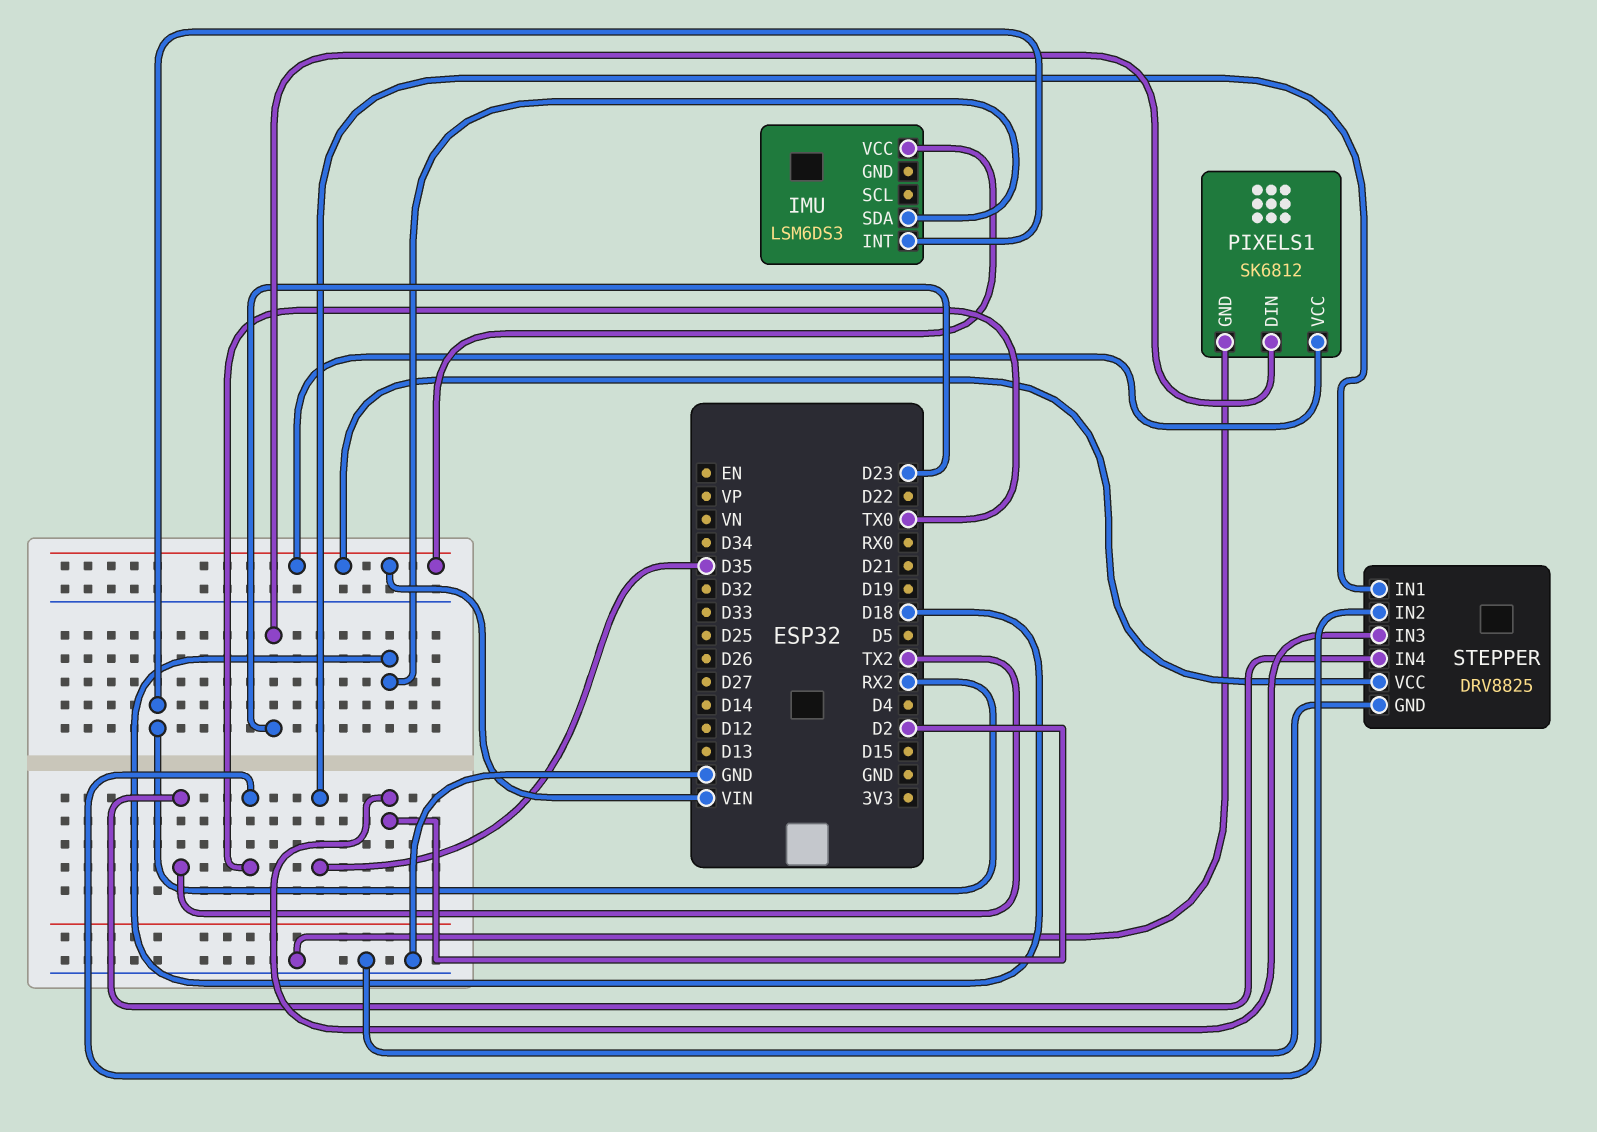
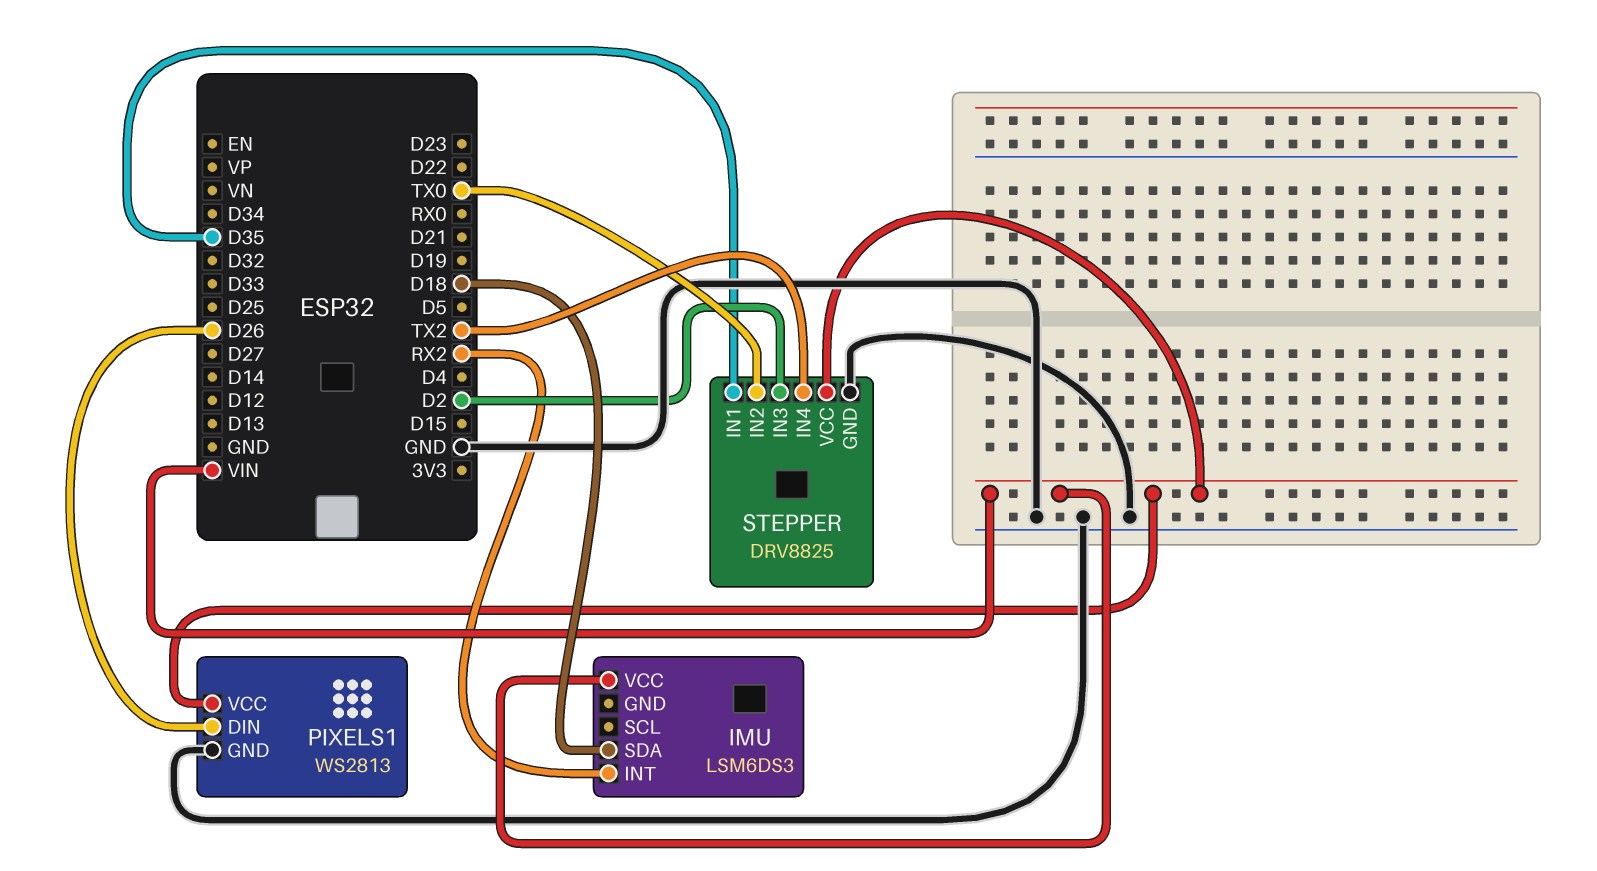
PIXELS1: SK6812 -> WS2813
PIXELS1 pin DIN: D23 -> D26

